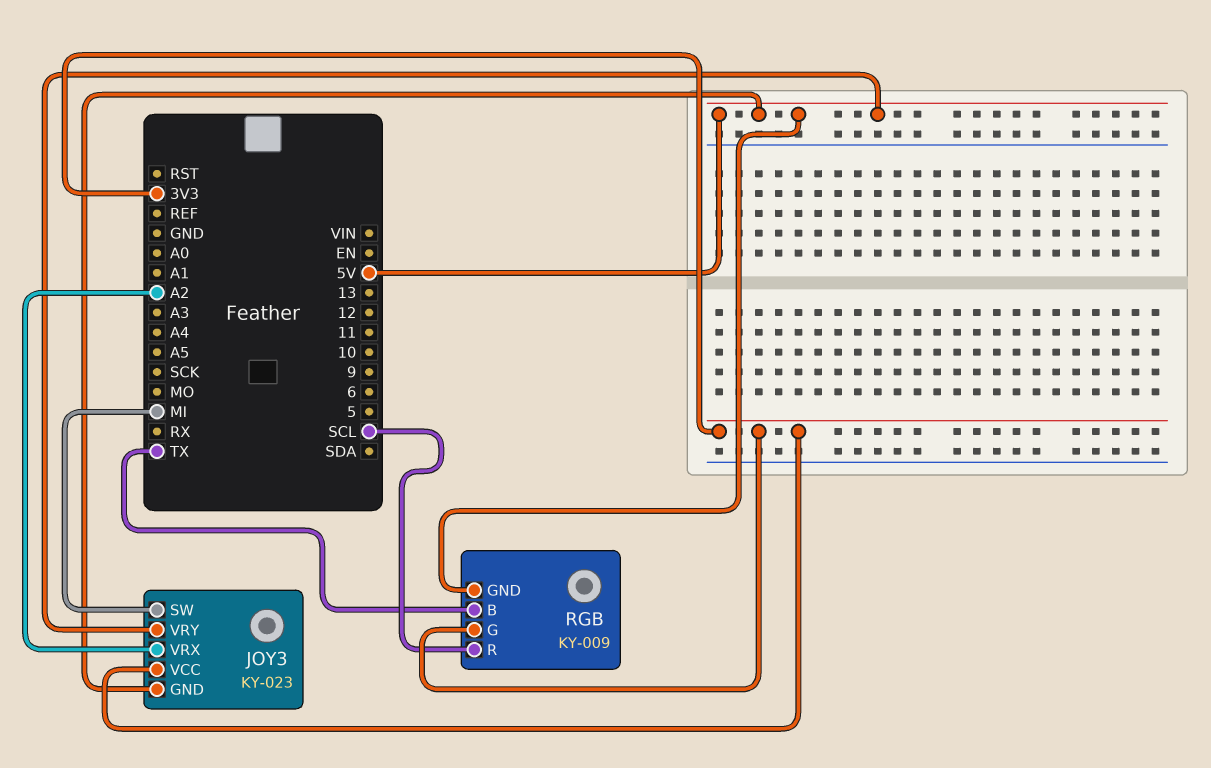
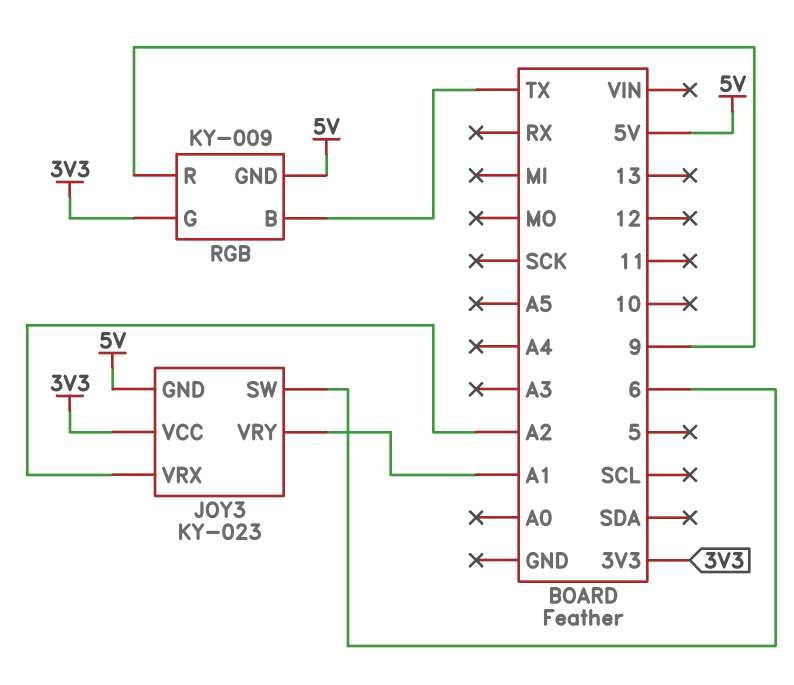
JOY3 pin SW: MI -> 6
JOY3 pin VRY: 5V -> A1
RGB pin R: SCL -> 9

